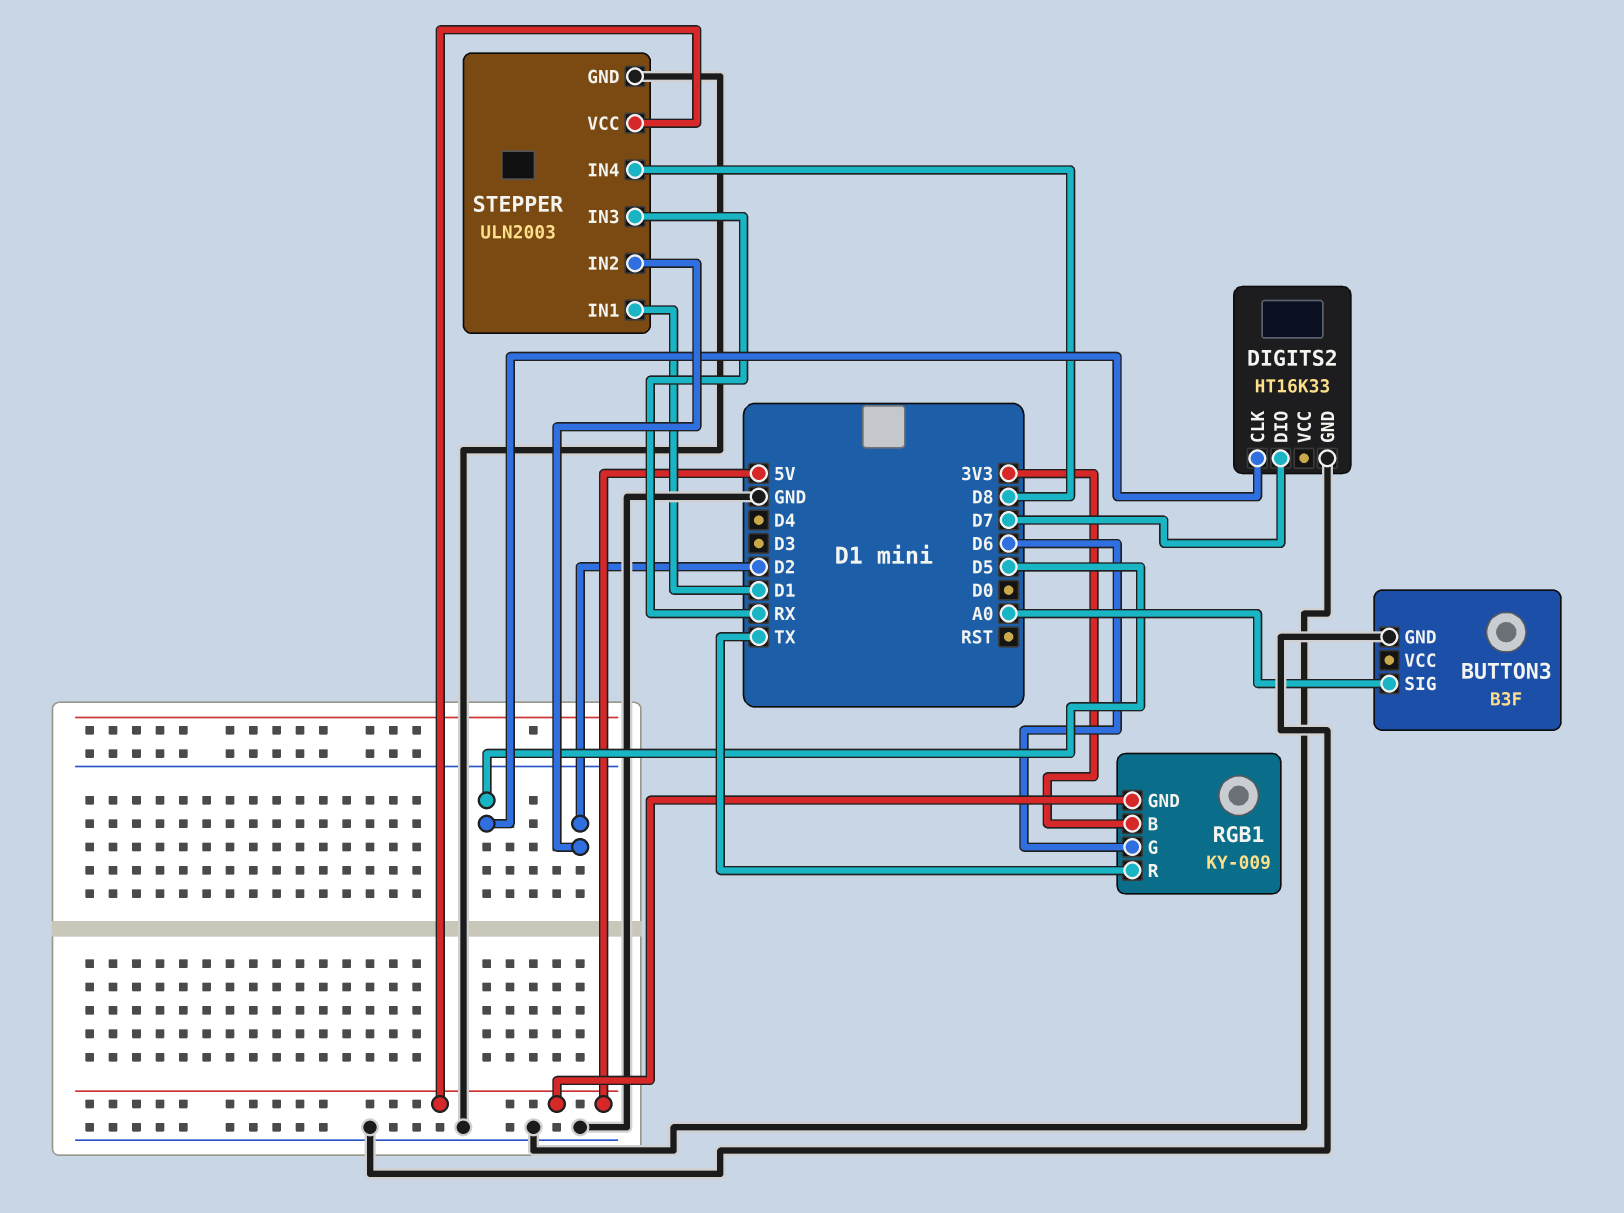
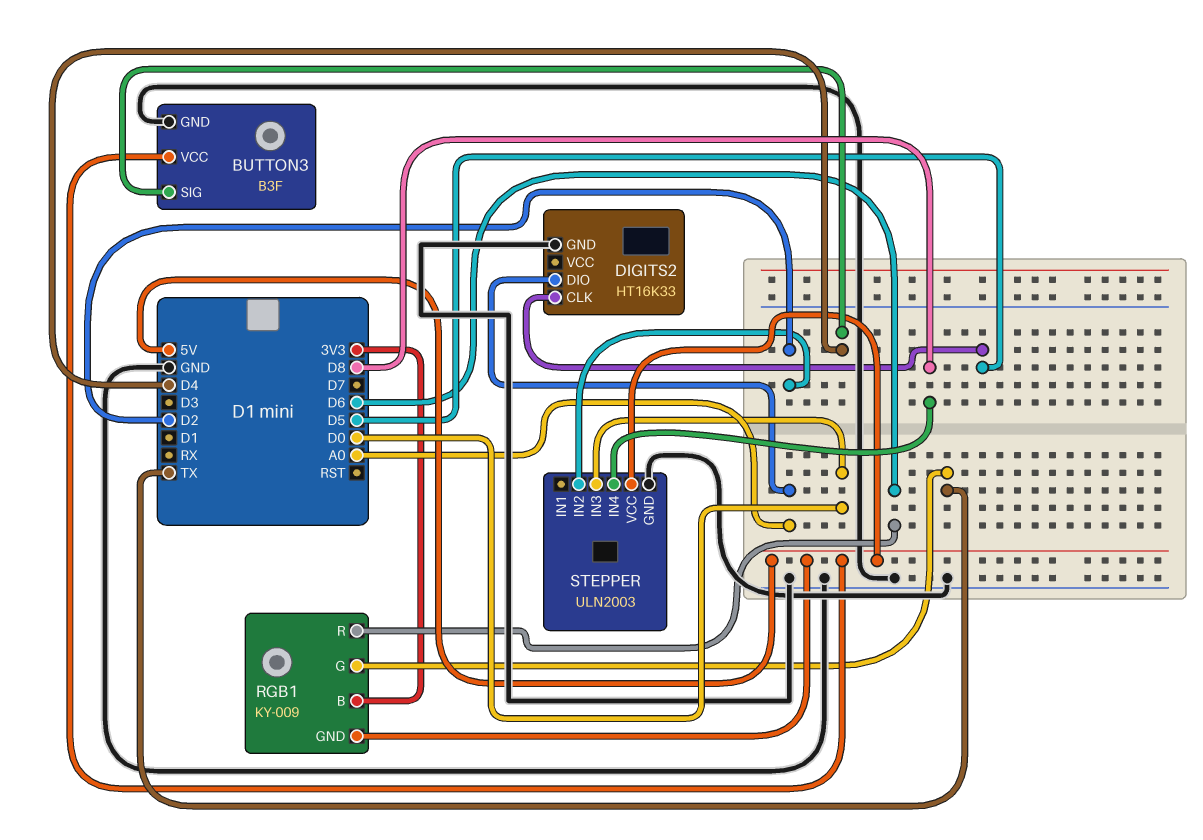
BUTTON3 pin SIG: A0 -> D4
BUTTON3 pin VCC: none -> 5V
DIGITS2 pin DIO: D7 -> A0
RGB1 pin G: D6 -> TX
RGB1 pin R: TX -> D6
STEPPER pin IN1: D1 -> none
STEPPER pin IN3: RX -> D0

